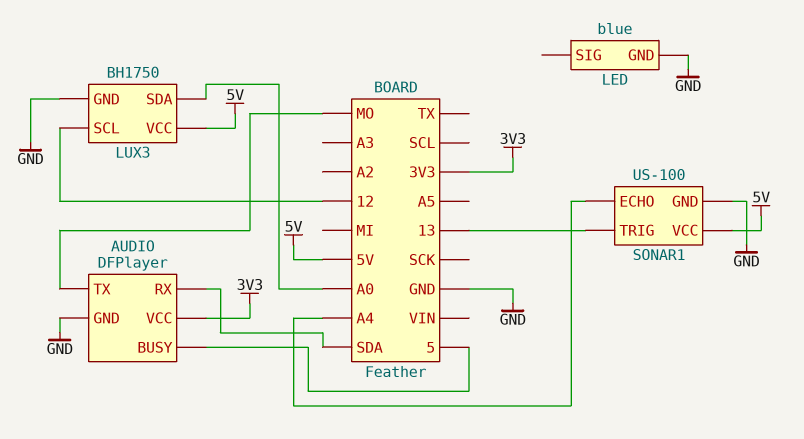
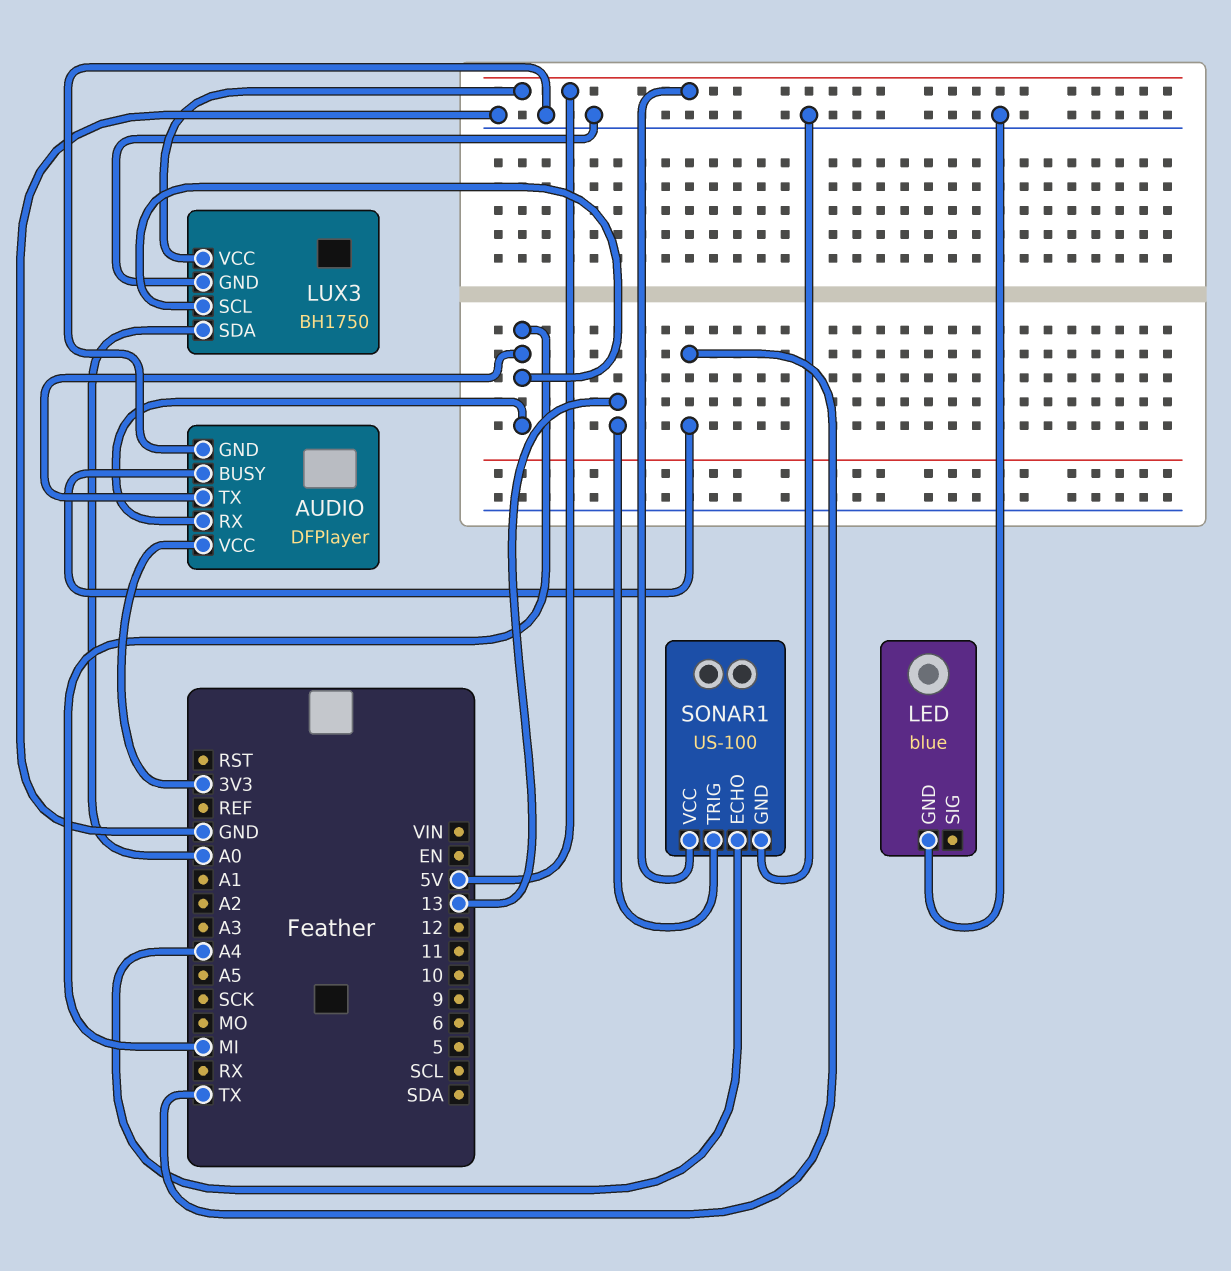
AUDIO pin BUSY: 5 -> TX
AUDIO pin RX: SDA -> MI
AUDIO pin TX: MO -> MI
LUX3 pin SCL: 12 -> MI

